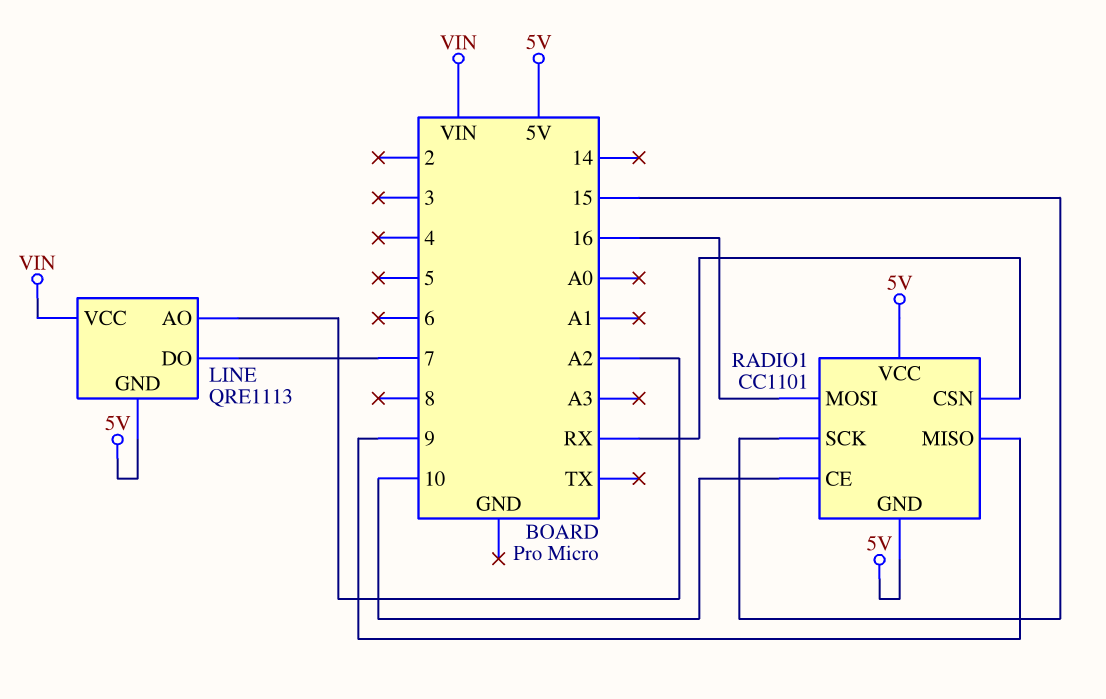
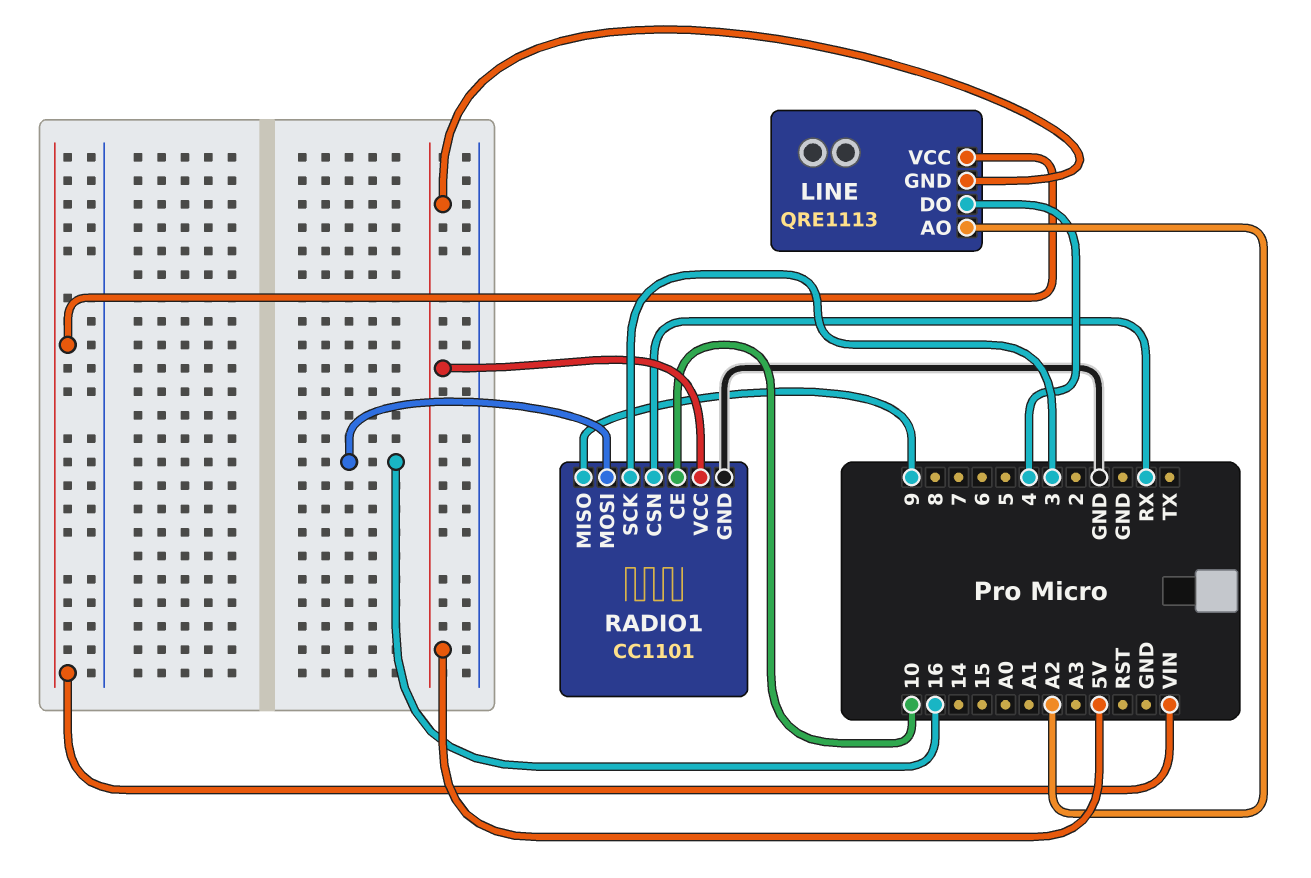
LINE pin DO: 7 -> 4
RADIO1 pin GND: 5V -> GND
RADIO1 pin SCK: 15 -> 3

